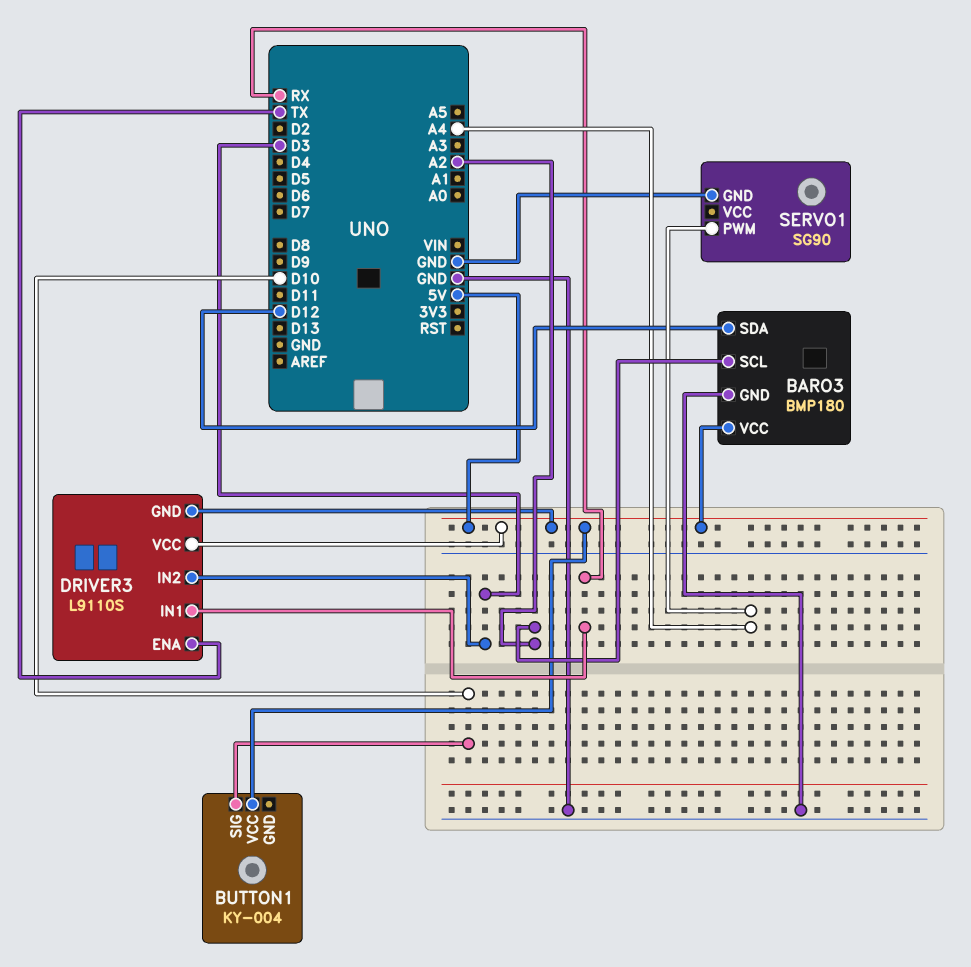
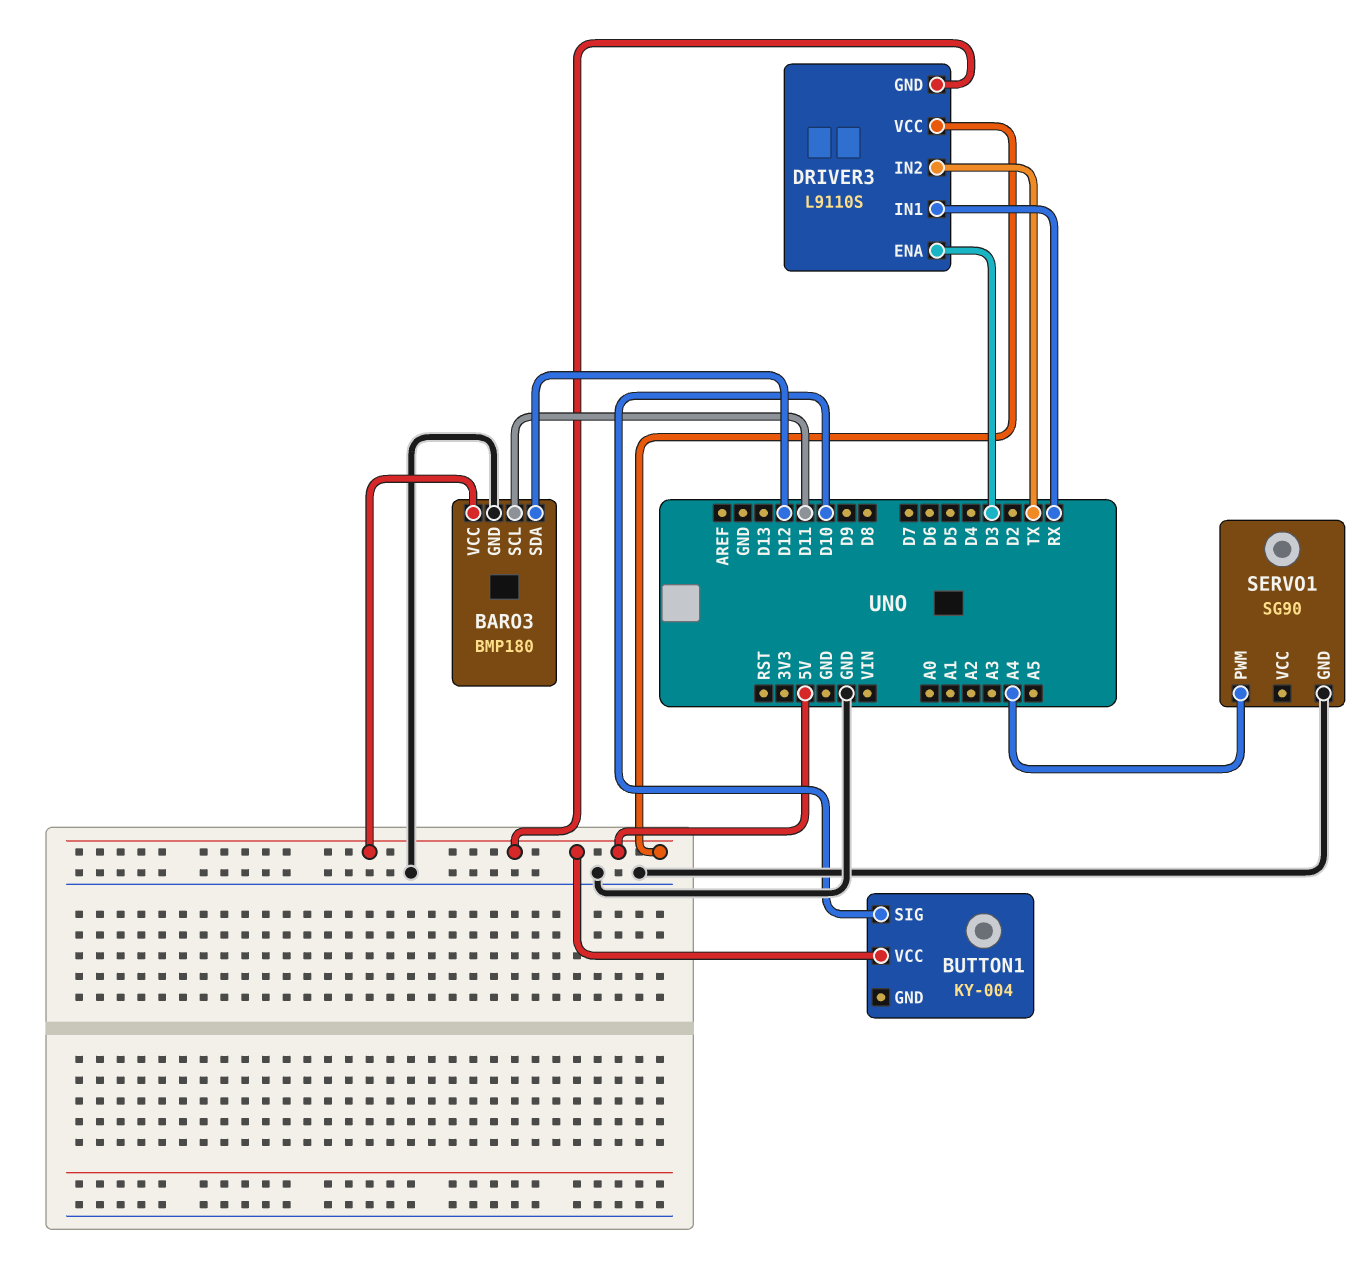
BARO3 pin SCL: A2 -> D11
DRIVER3 pin ENA: TX -> D3
DRIVER3 pin IN2: D3 -> TX

